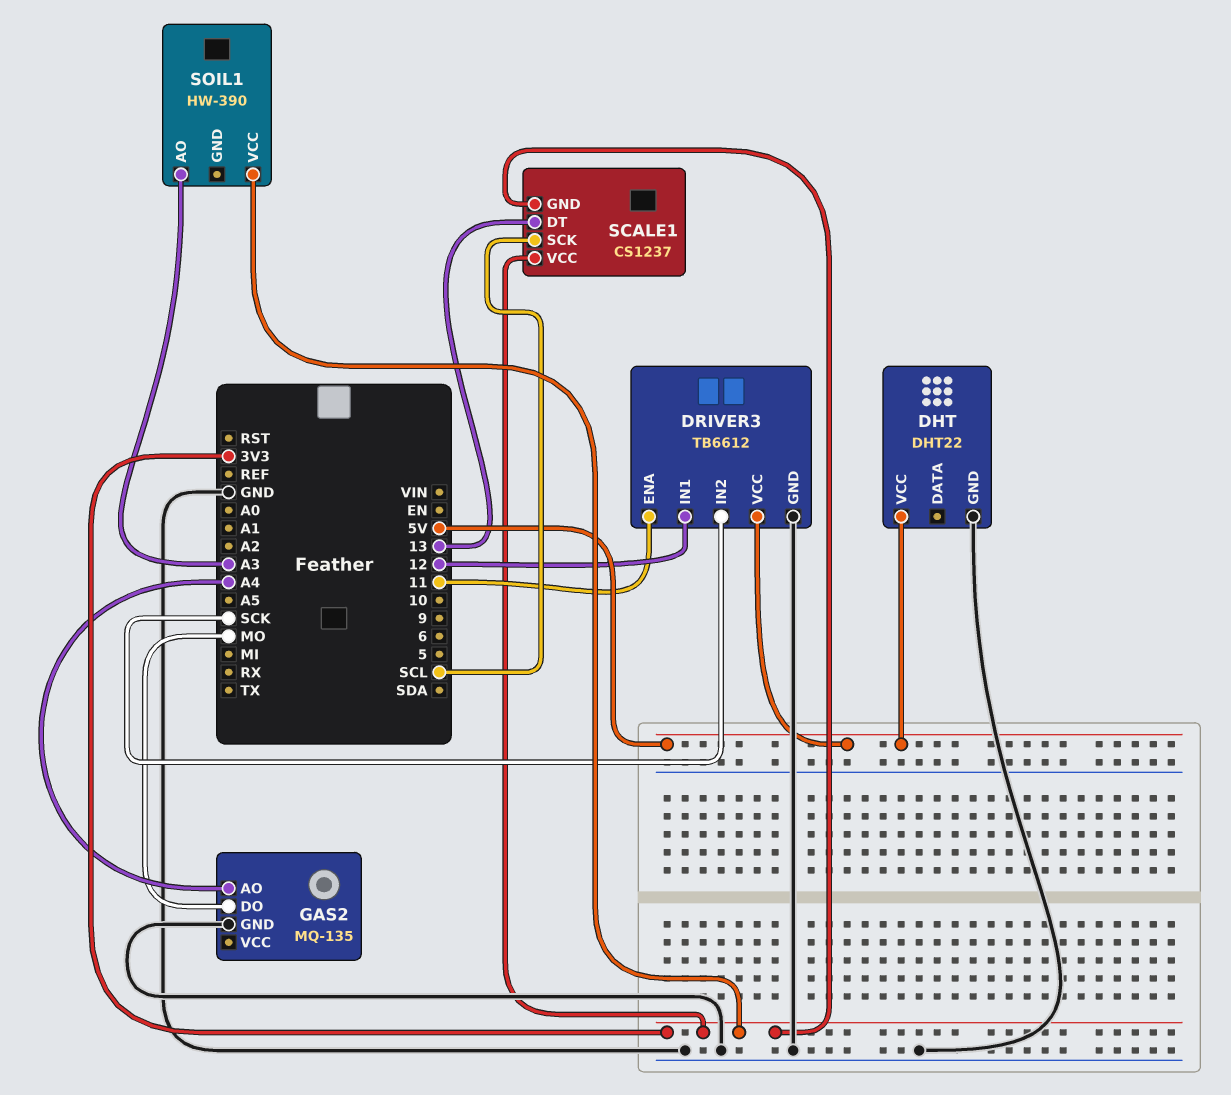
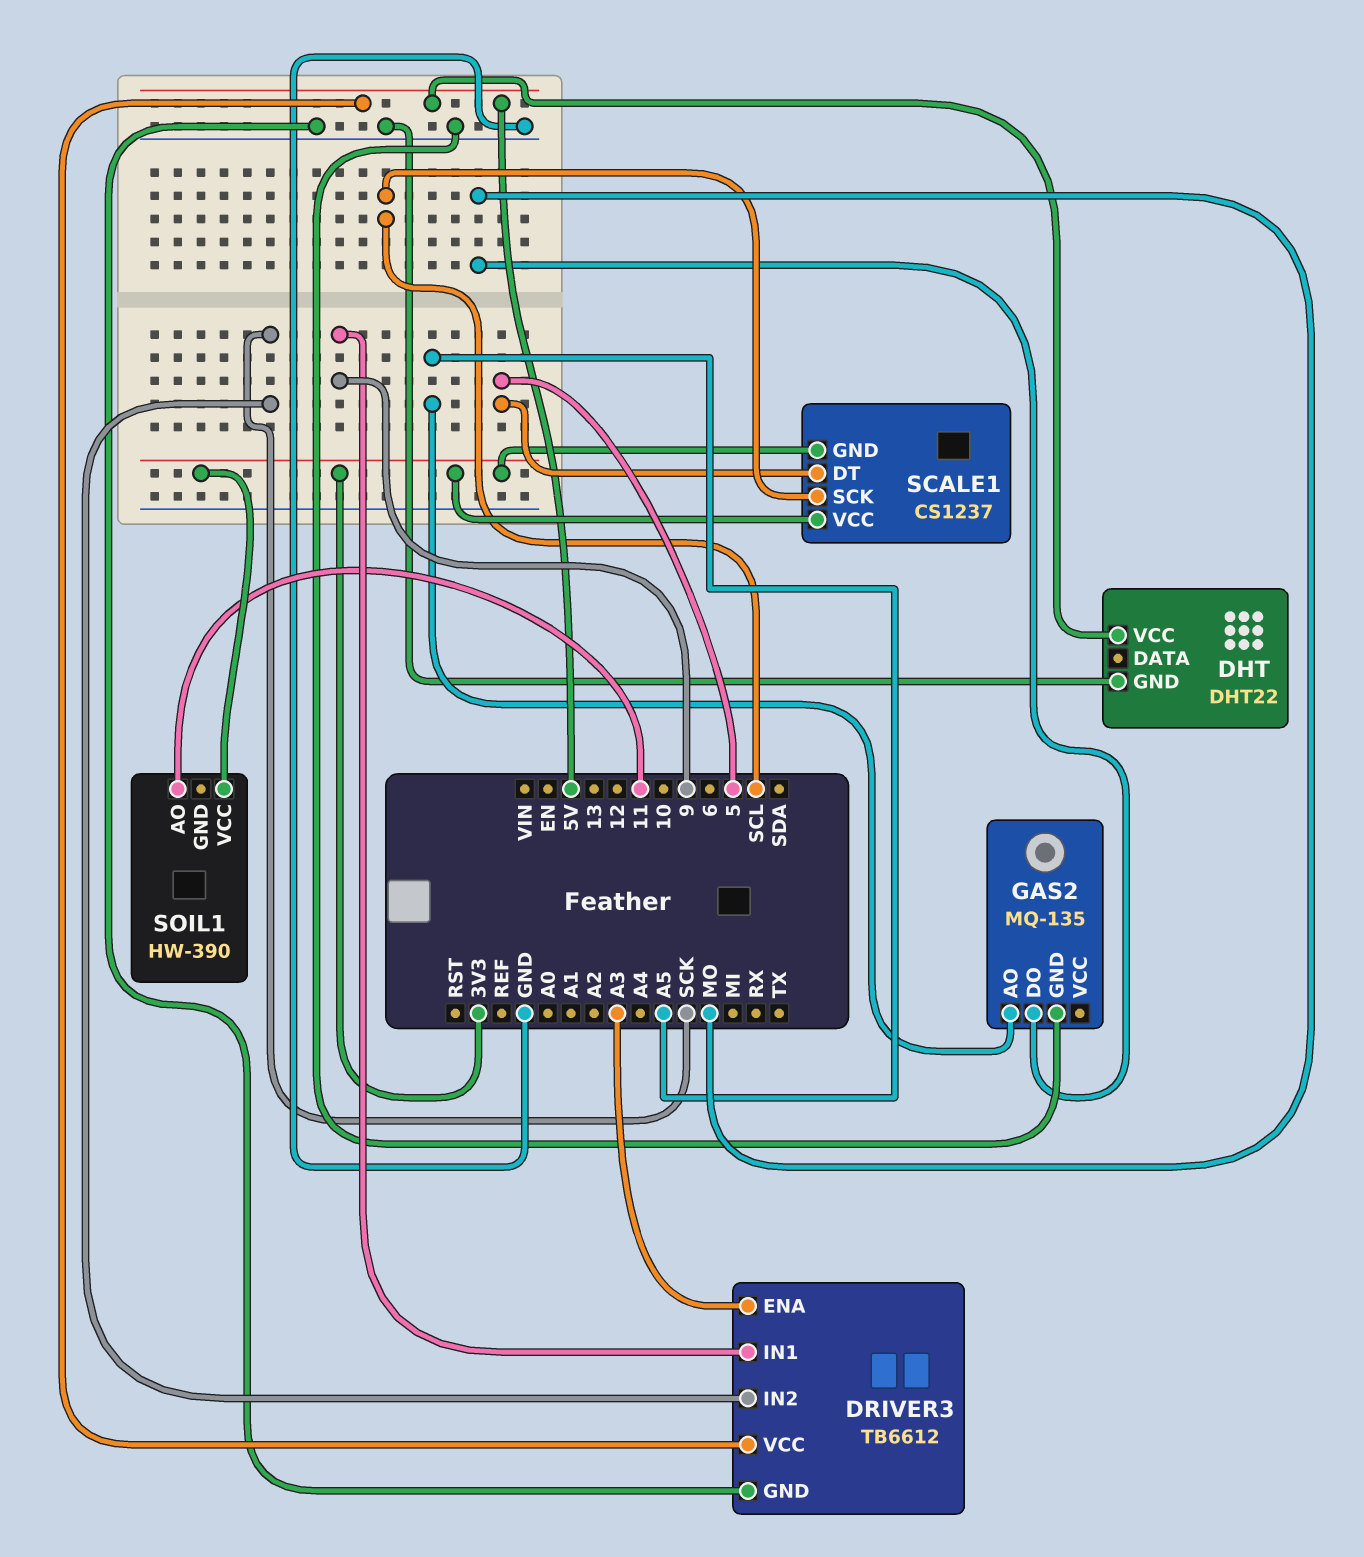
DRIVER3 pin ENA: 11 -> A3
DRIVER3 pin IN1: 12 -> 9
GAS2 pin AO: A4 -> A5
SCALE1 pin DT: 13 -> 5
SOIL1 pin AO: A3 -> 11

